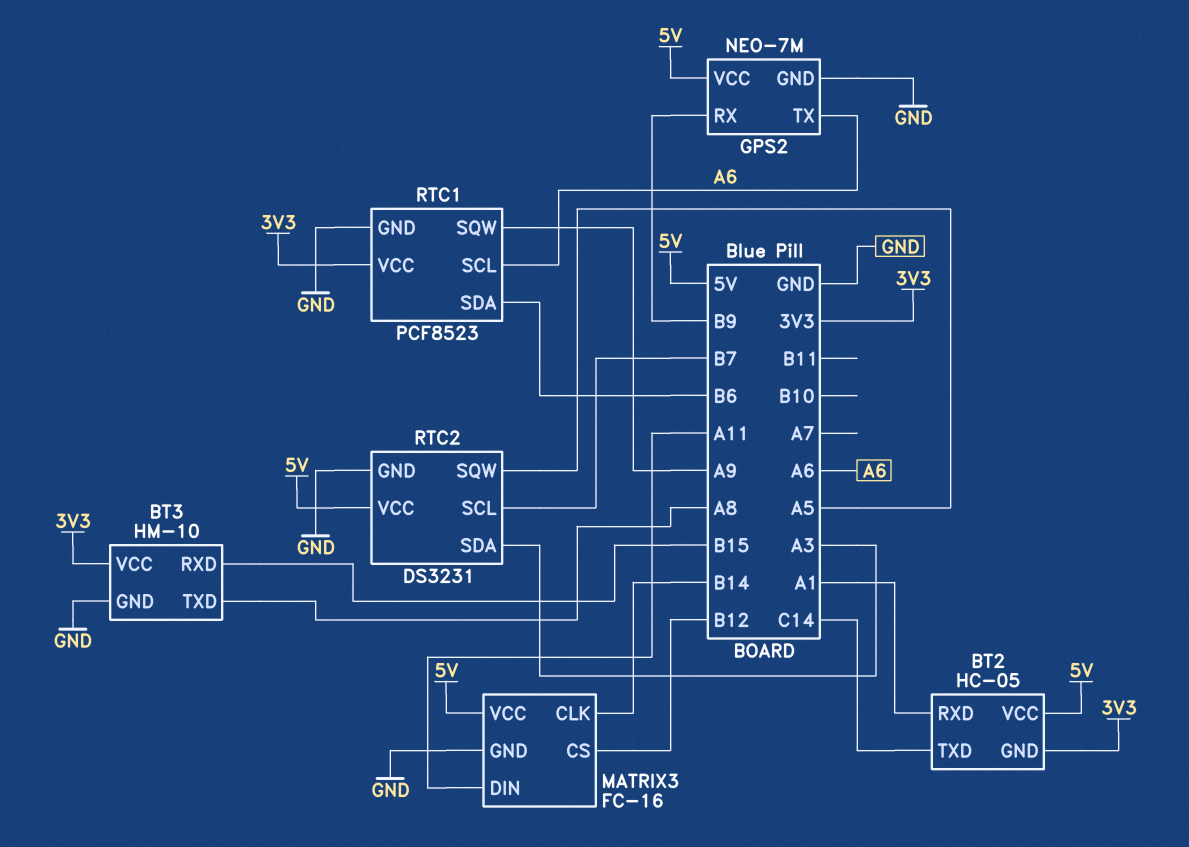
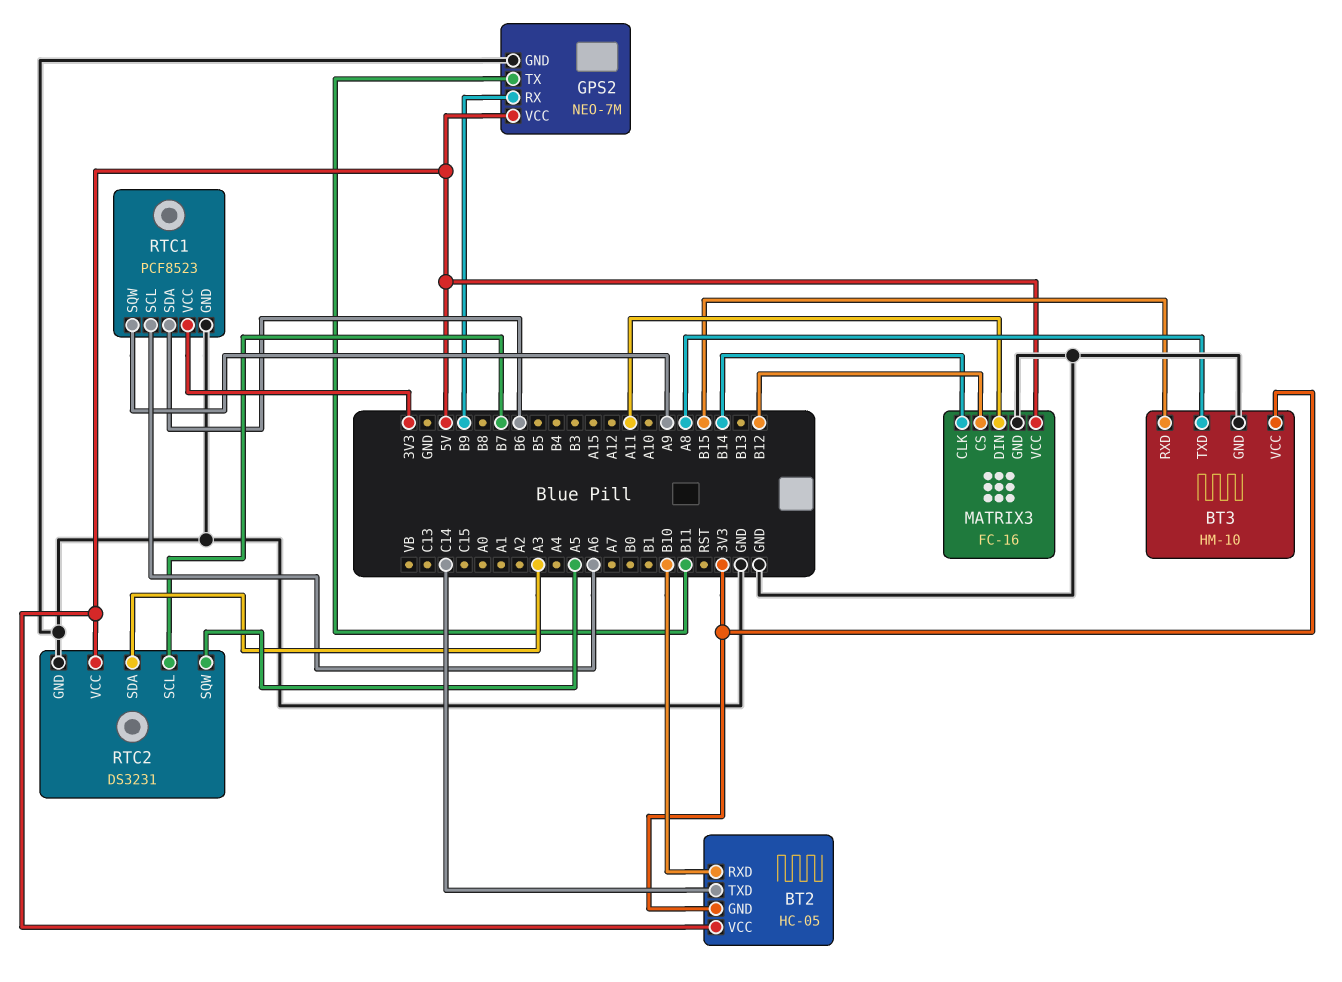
BT2 pin RXD: A1 -> B10
GPS2 pin TX: A6 -> B11

